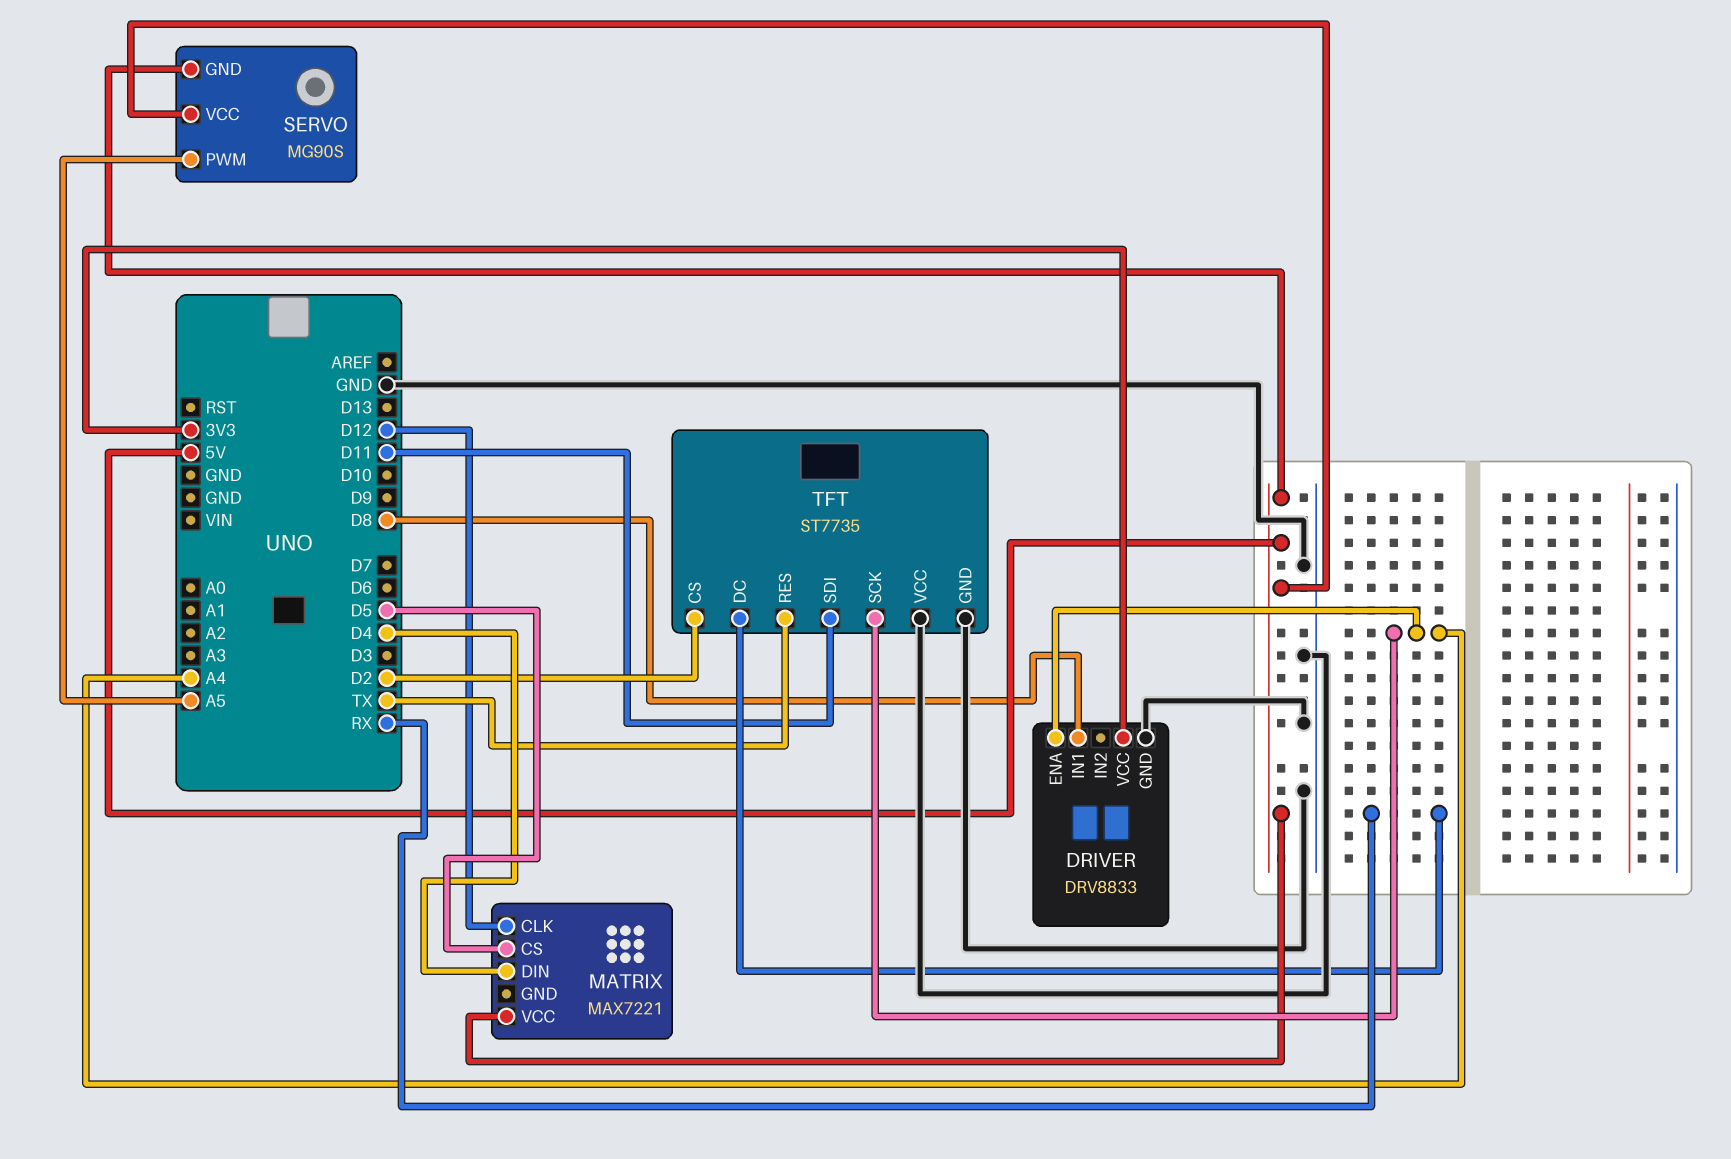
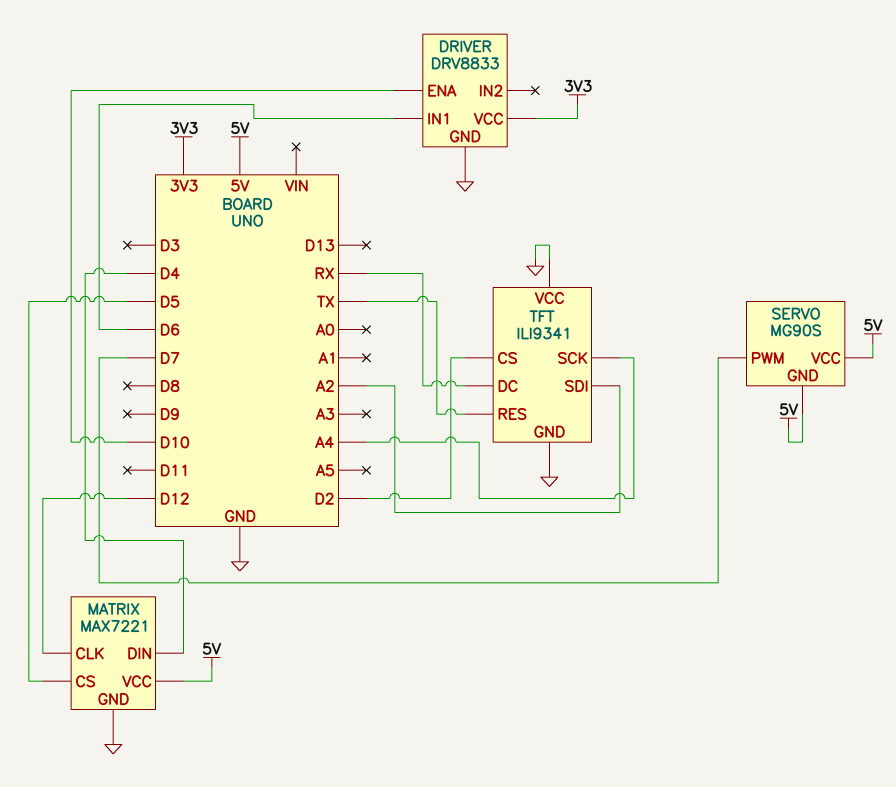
DRIVER pin ENA: A4 -> D10
DRIVER pin IN1: D8 -> D6
MATRIX pin GND: none -> GND
SERVO pin PWM: A5 -> D7
TFT: ST7735 -> ILI9341
TFT pin SDI: D11 -> A2

